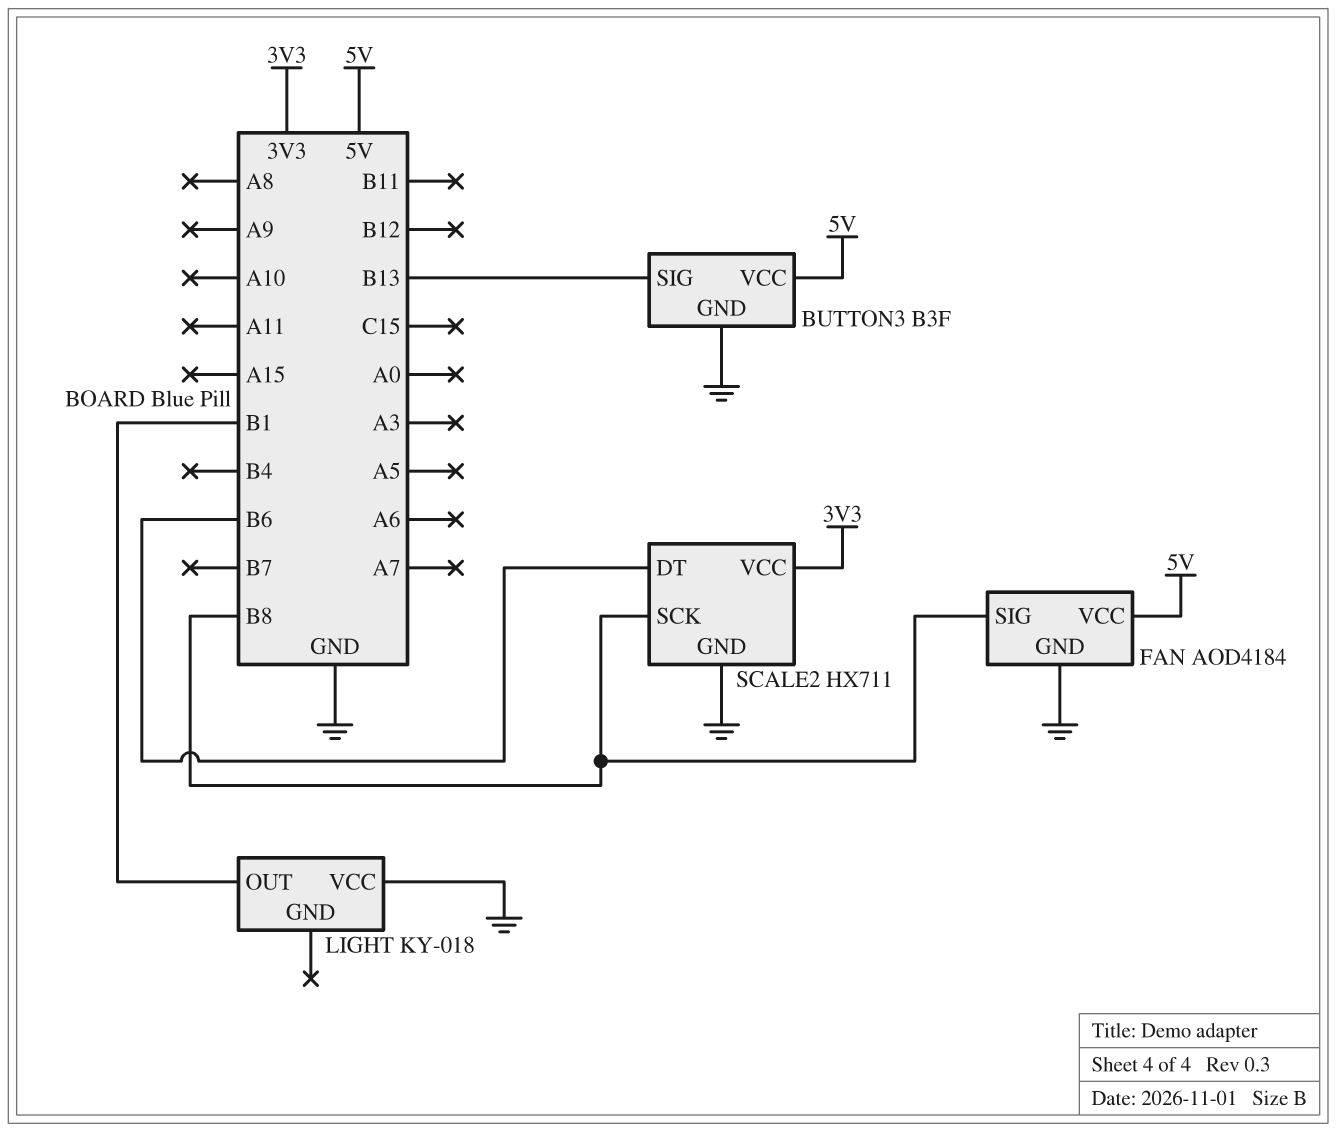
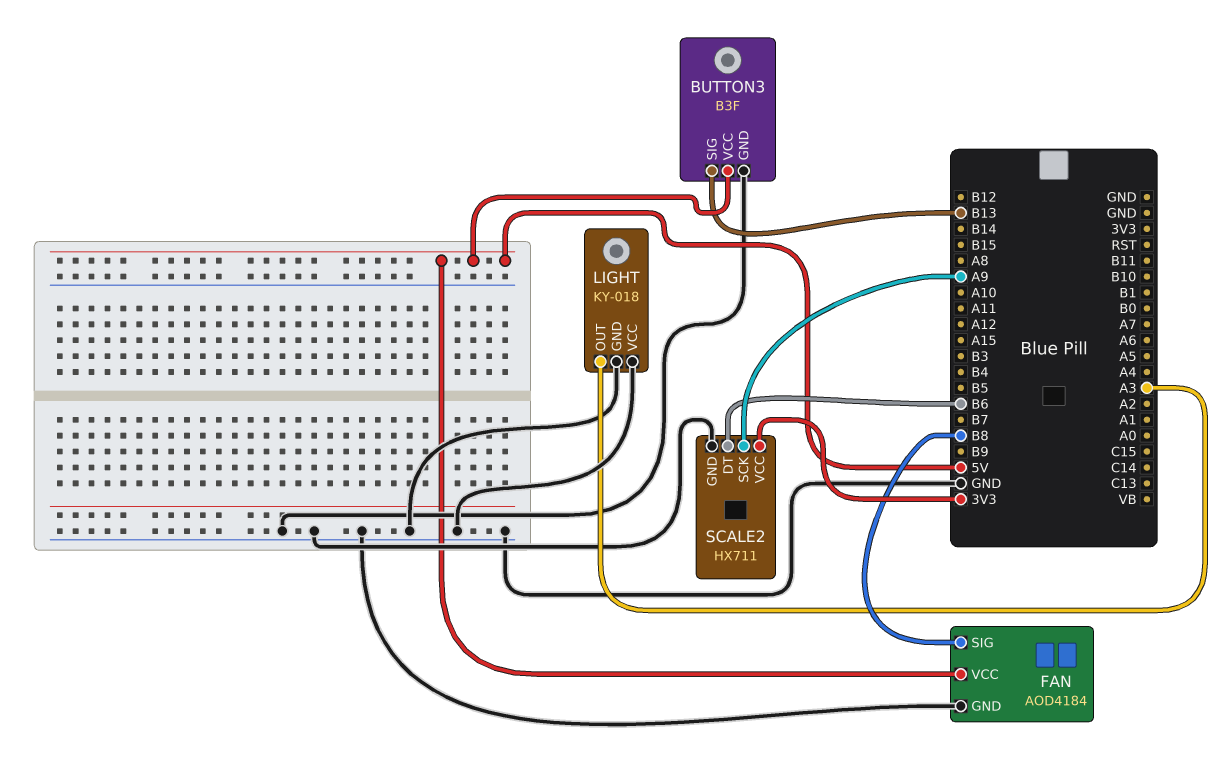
LIGHT pin GND: none -> GND
LIGHT pin OUT: B1 -> A3
SCALE2 pin SCK: B8 -> A9

